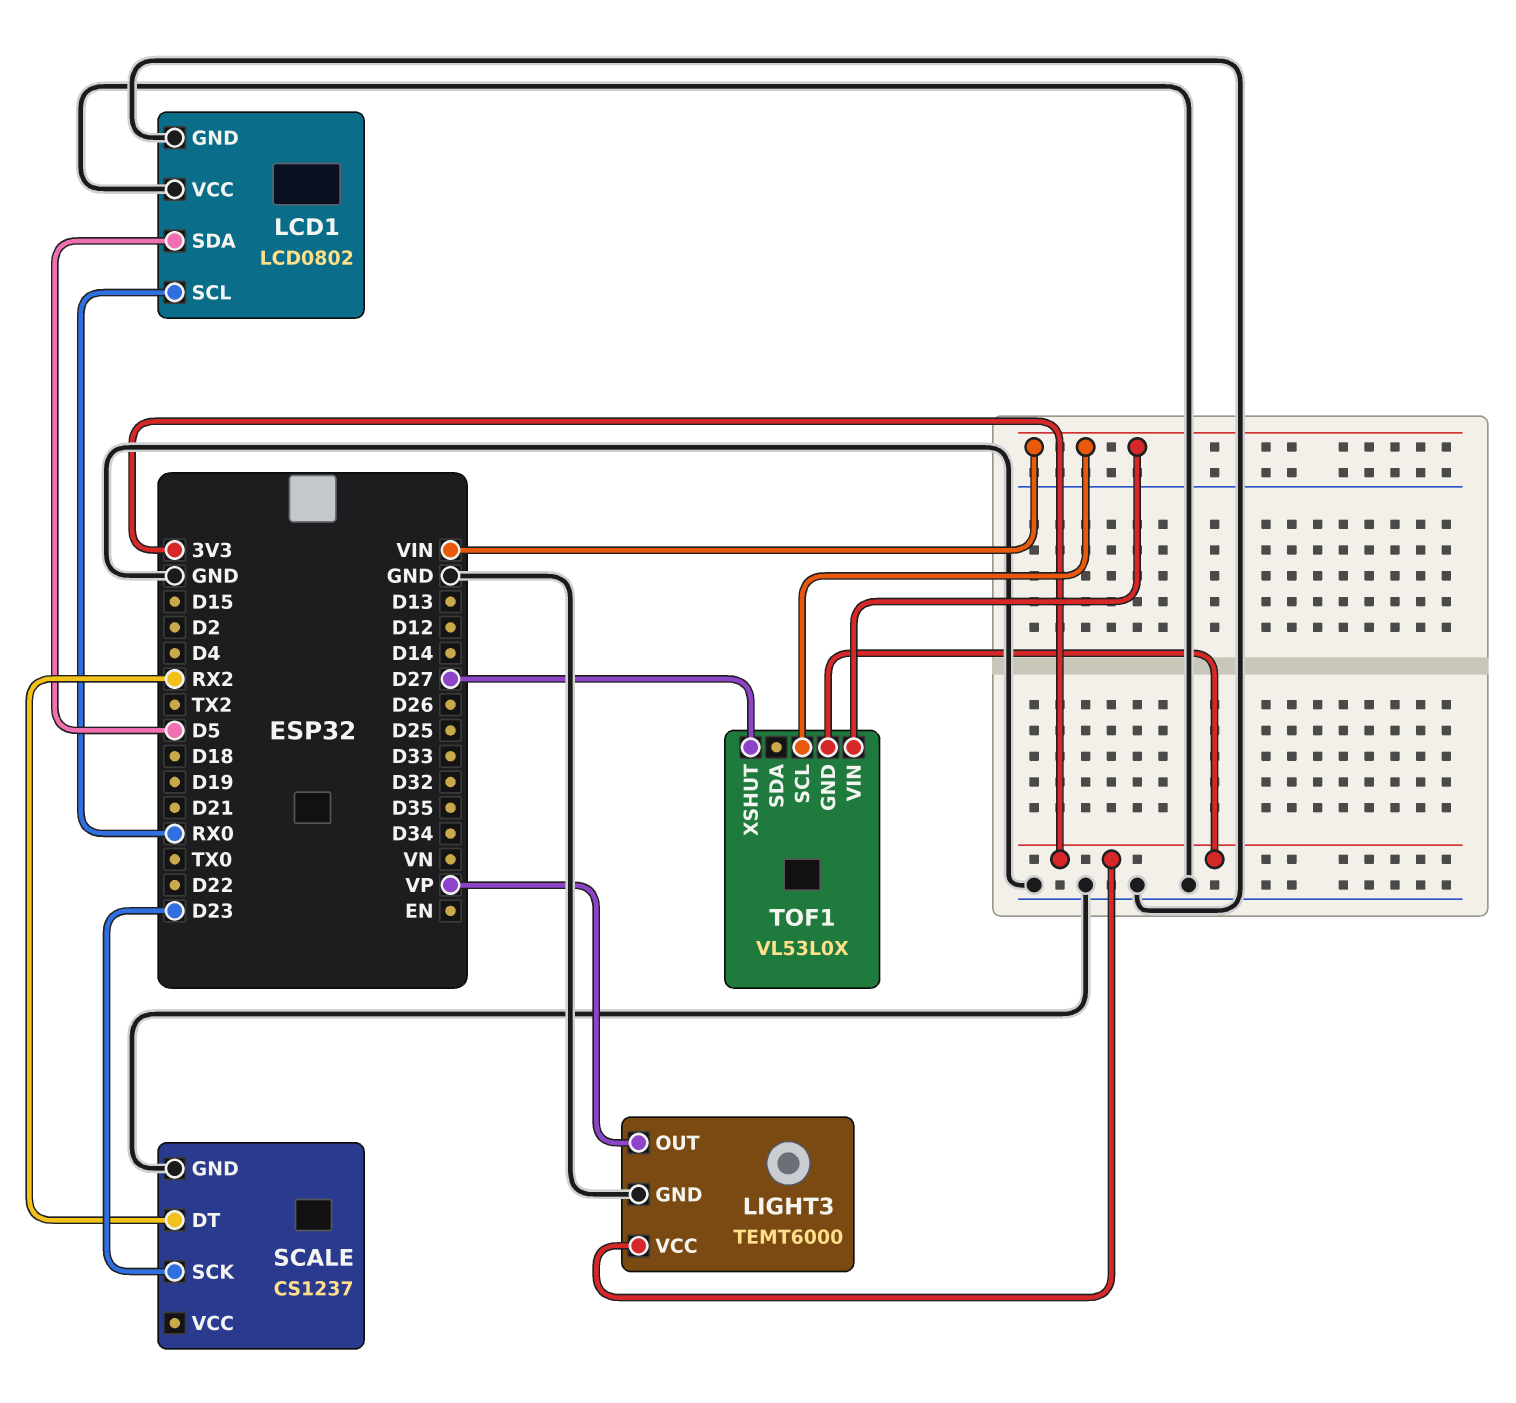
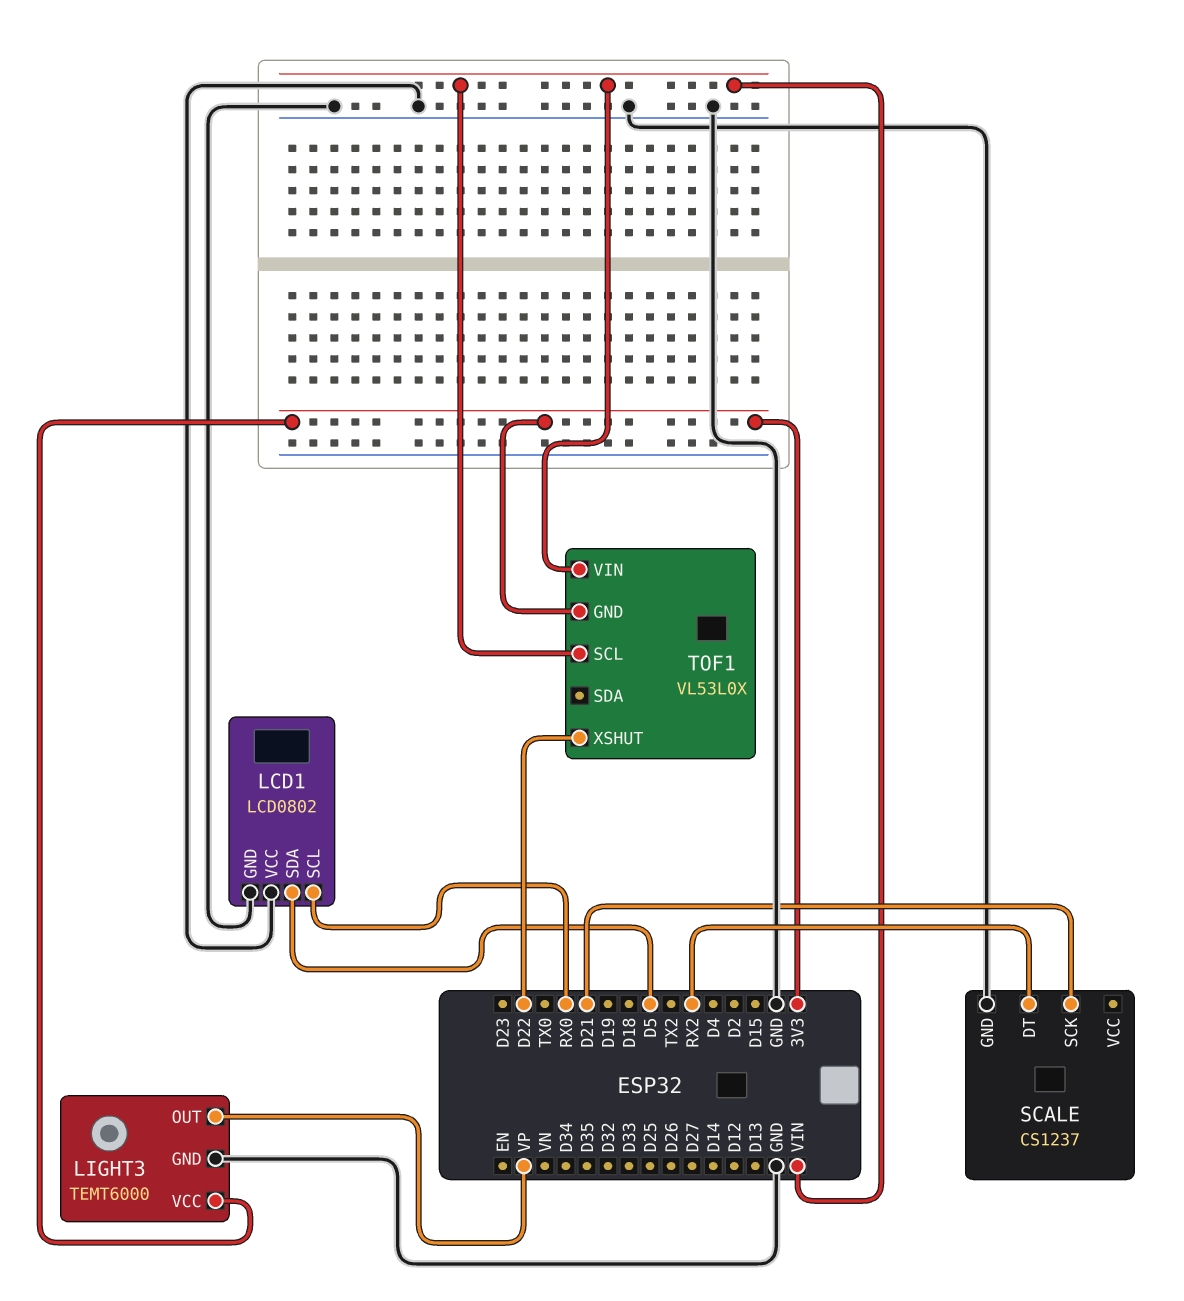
SCALE pin SCK: D23 -> D21
TOF1 pin XSHUT: D27 -> D22

